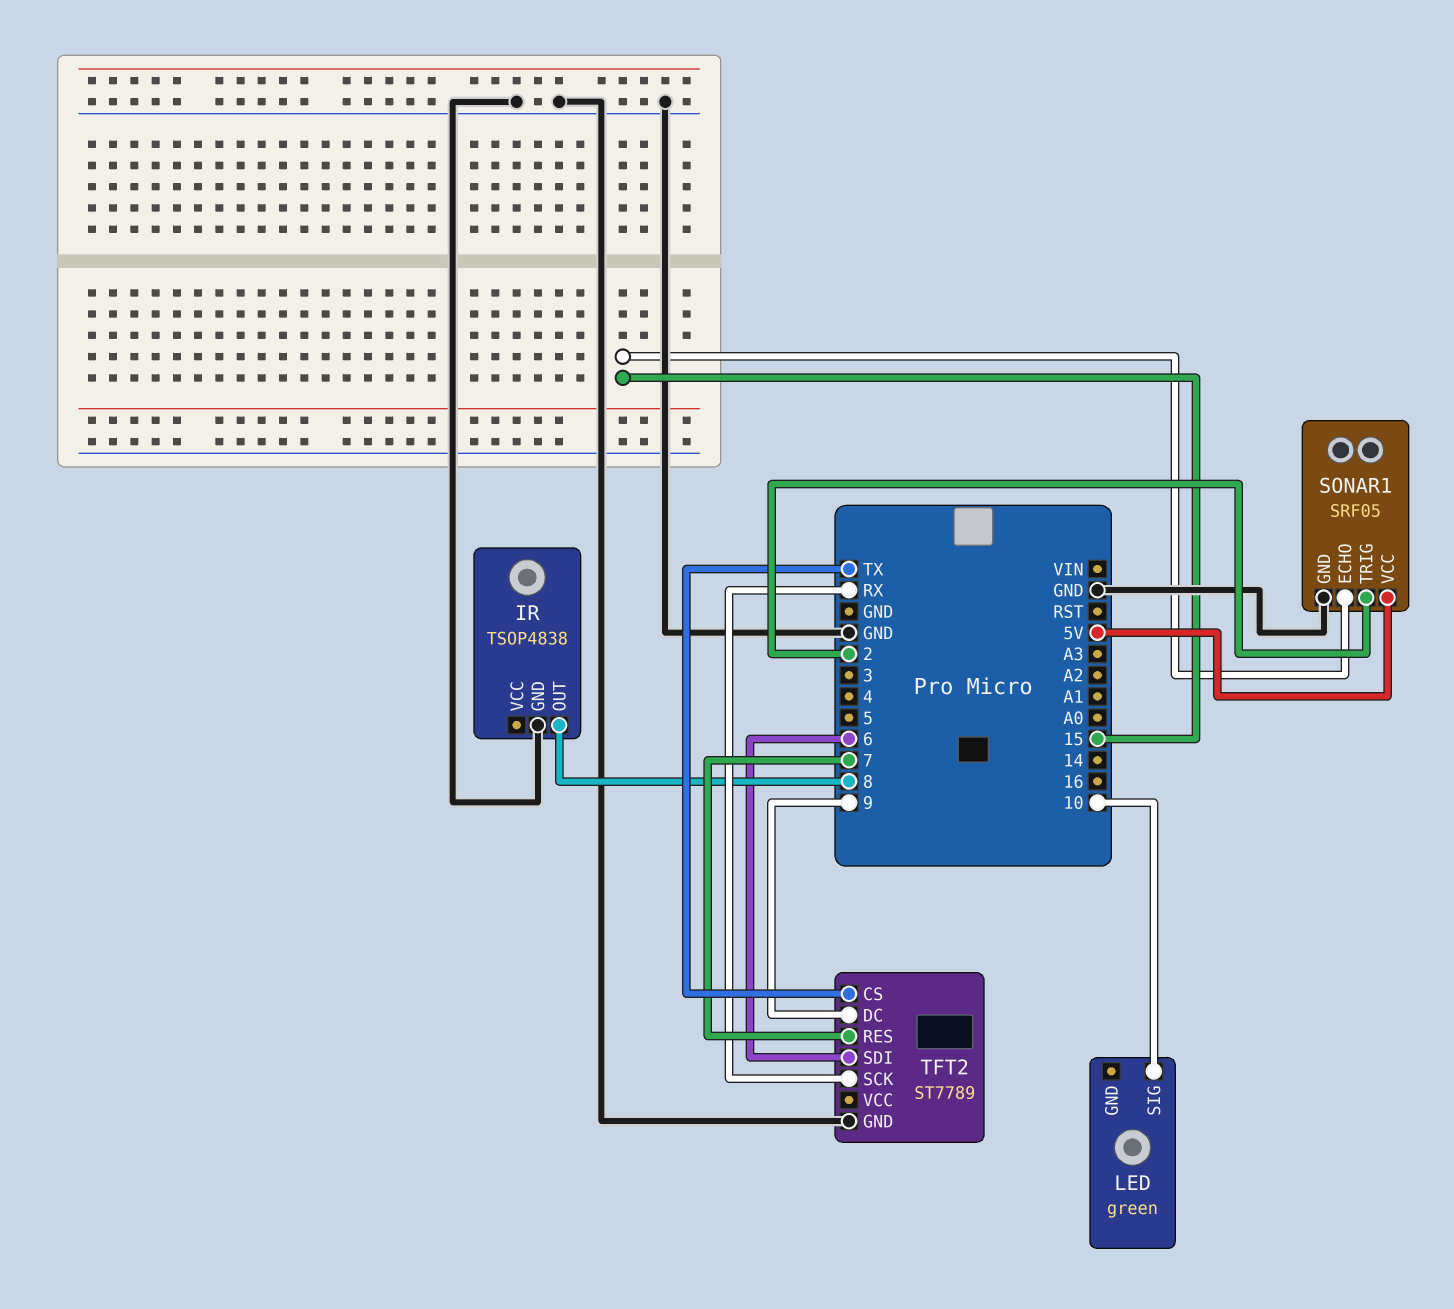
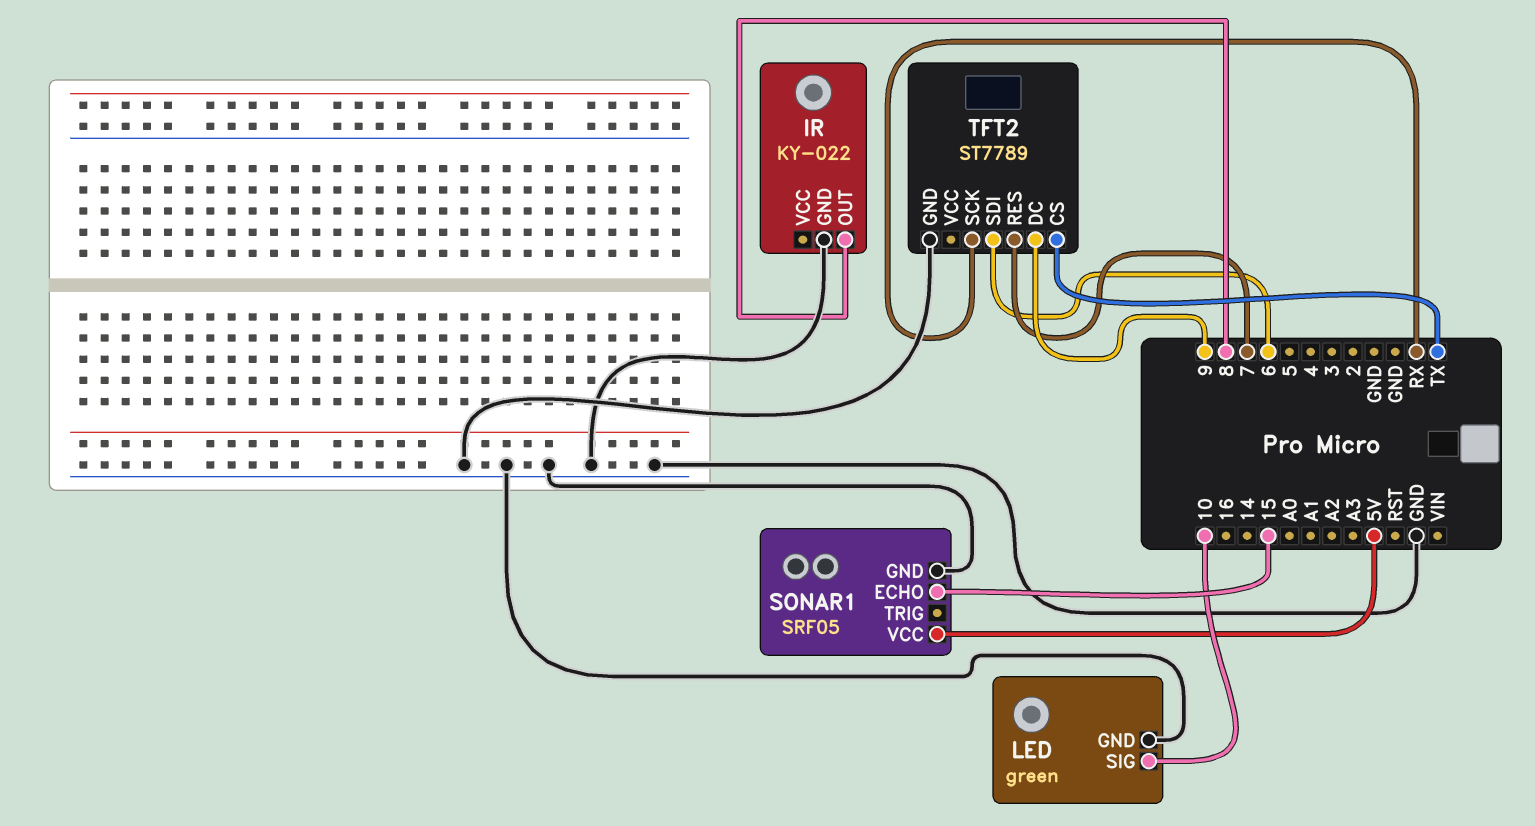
IR: TSOP4838 -> KY-022
LED pin GND: none -> GND
SONAR1 pin TRIG: 2 -> none

